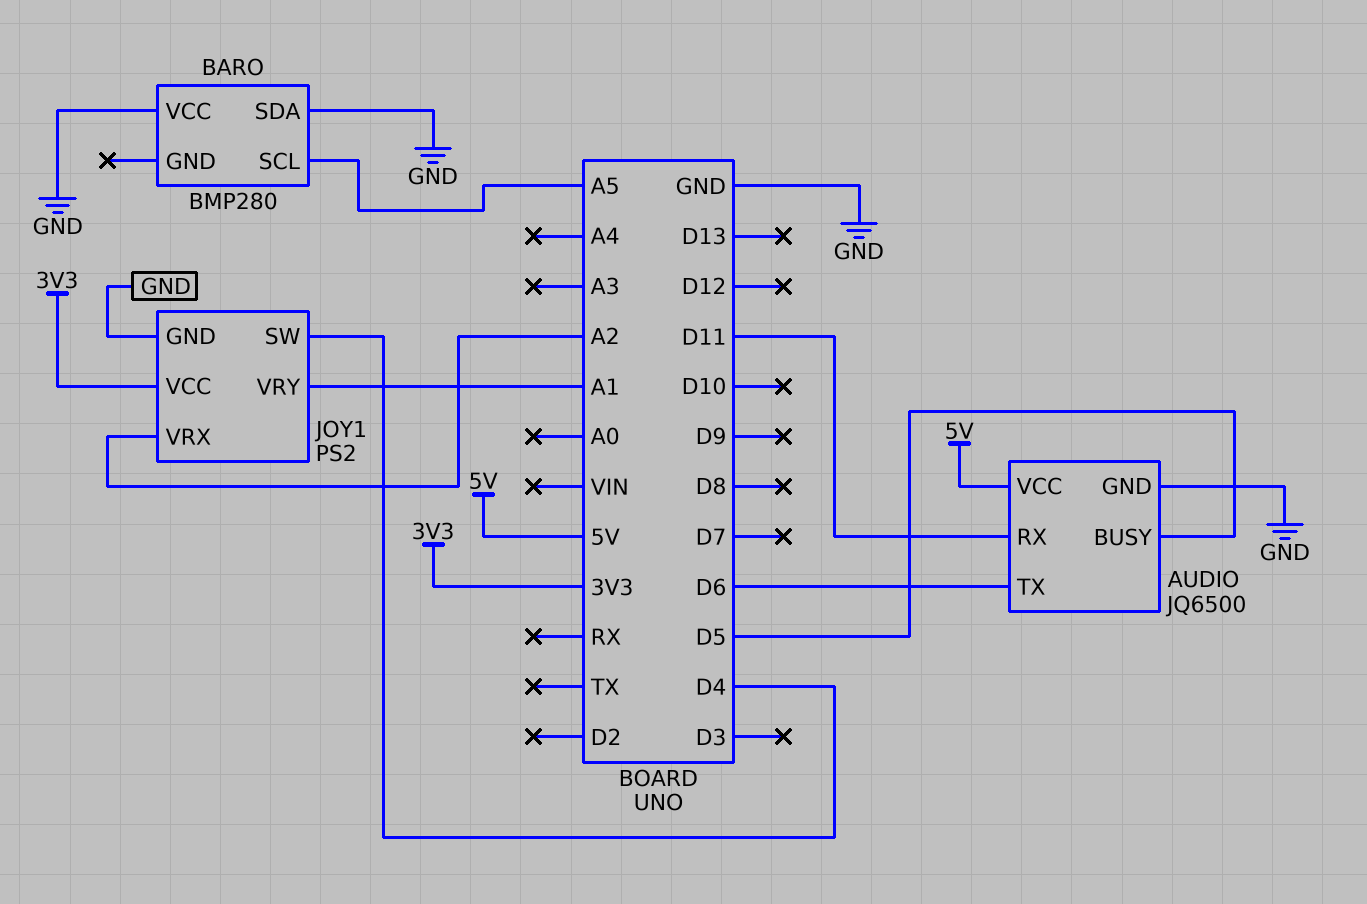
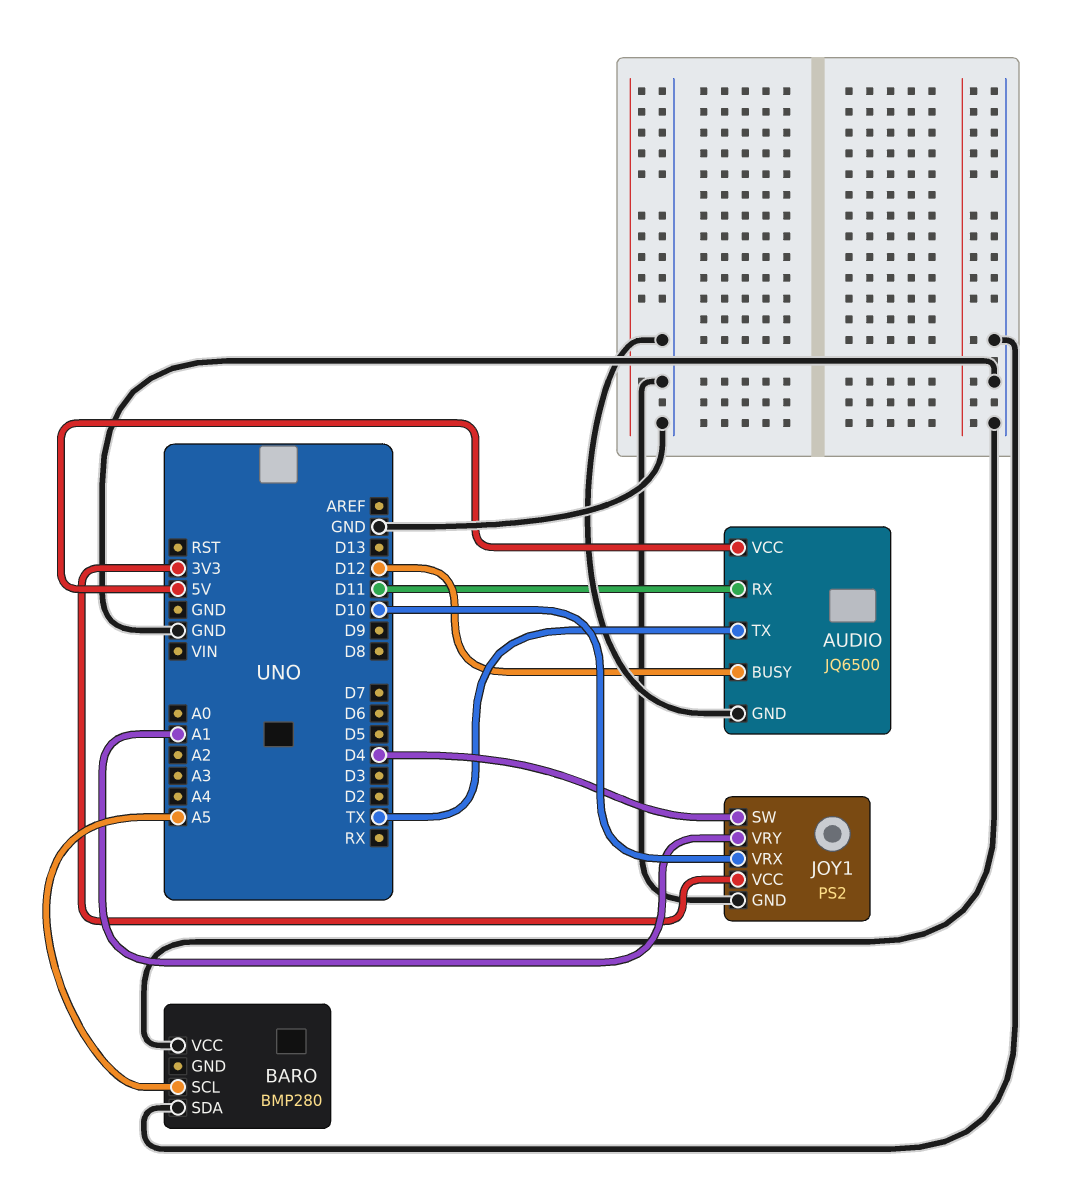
AUDIO pin BUSY: D5 -> D12
AUDIO pin TX: D6 -> TX
JOY1 pin VRX: A2 -> D10

